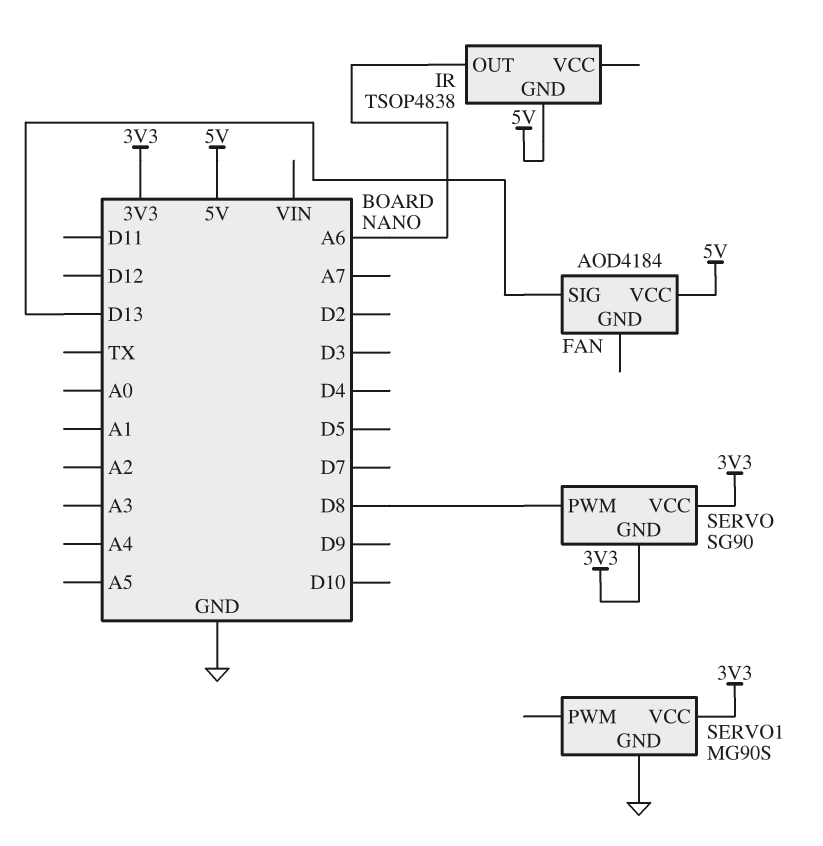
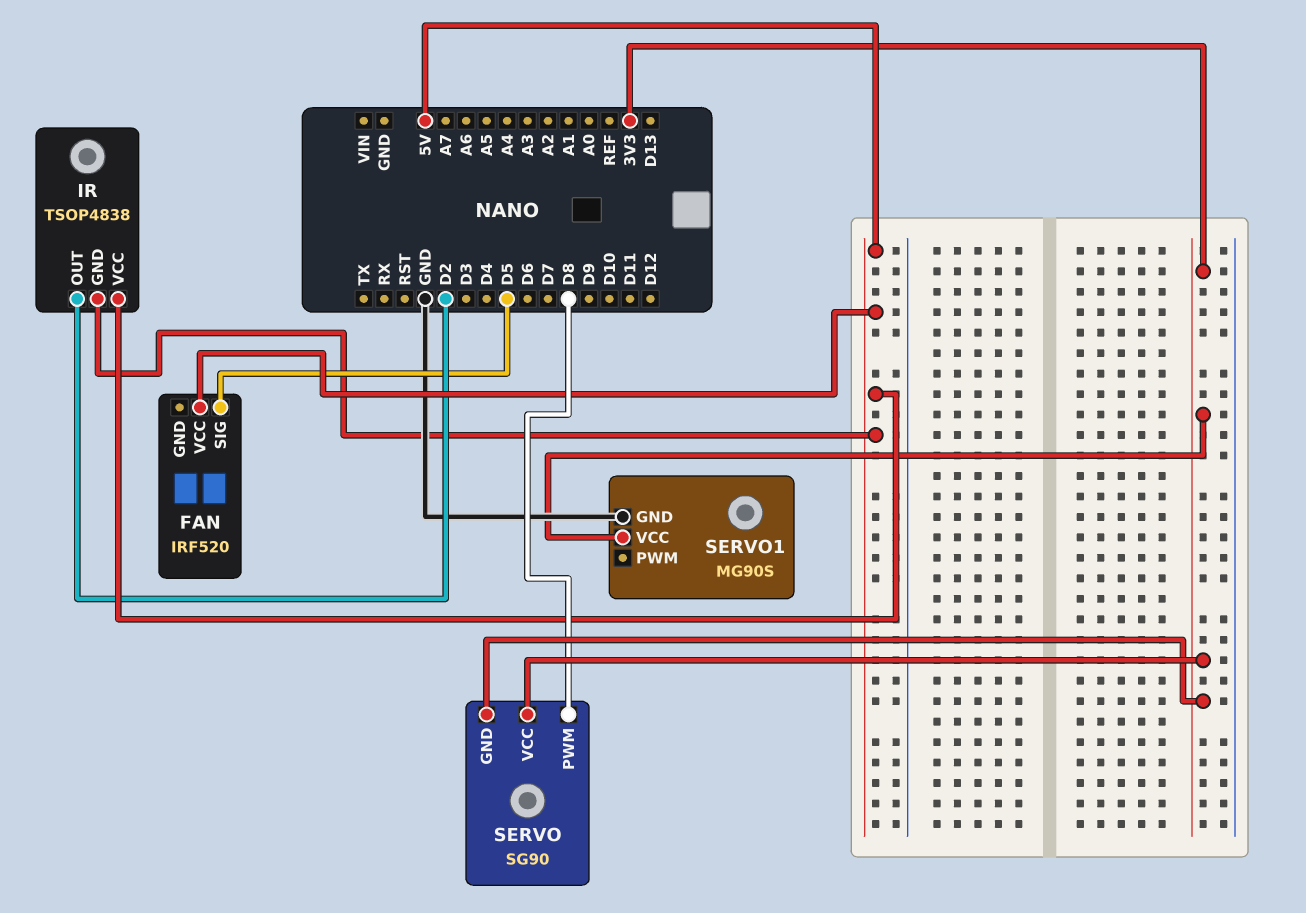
FAN: AOD4184 -> IRF520
FAN pin SIG: D13 -> D5
IR pin OUT: A6 -> D2
IR pin VCC: none -> 5V

